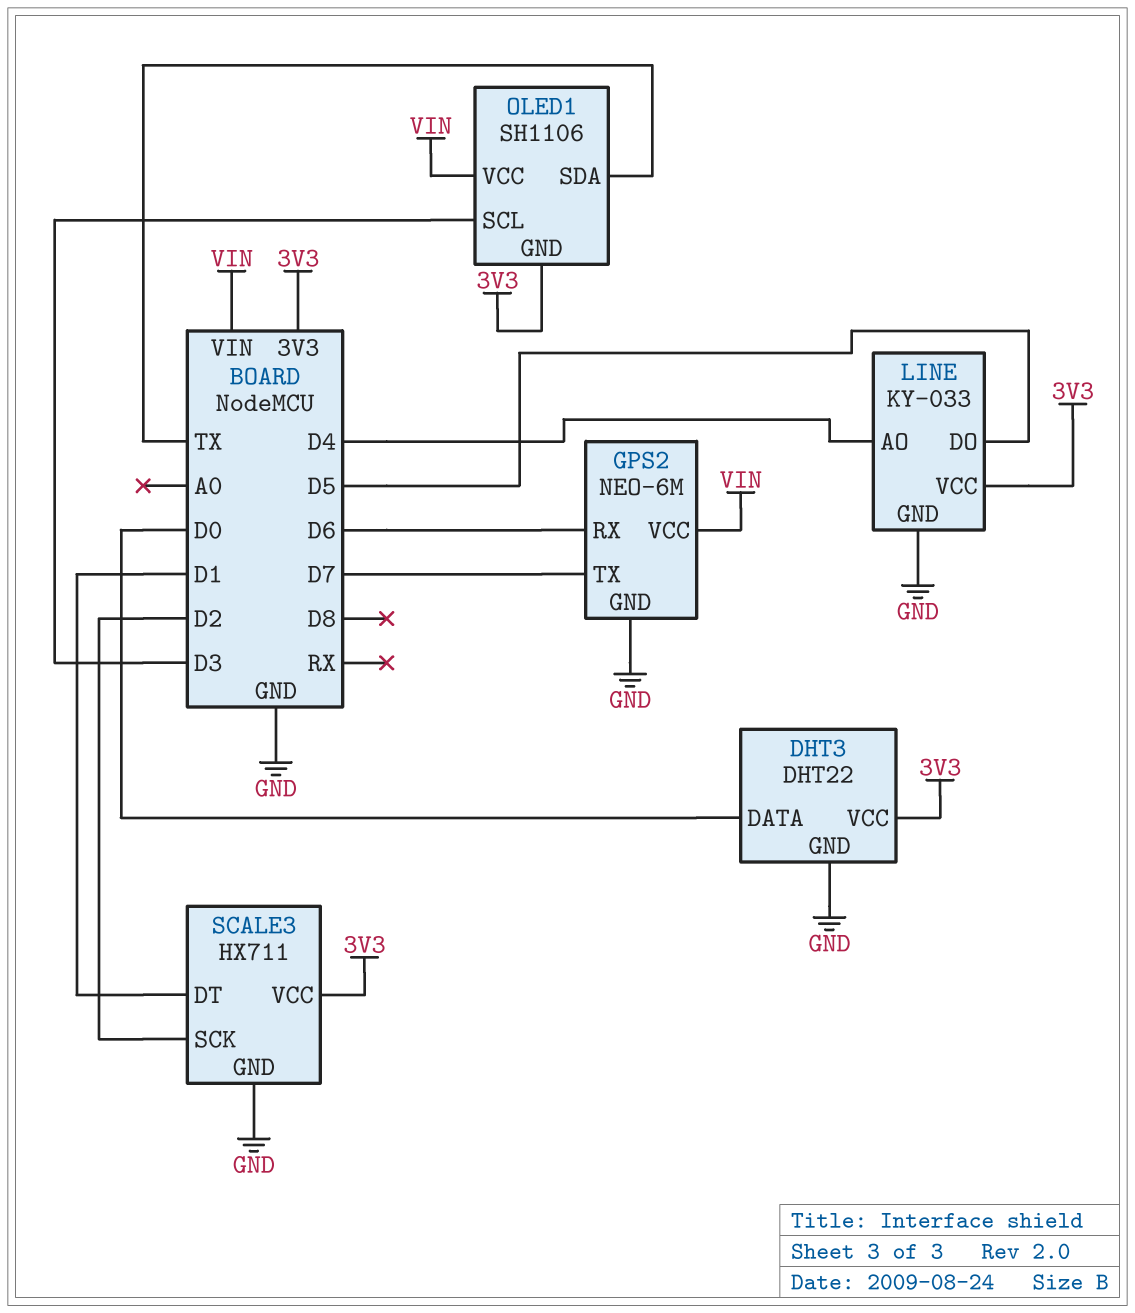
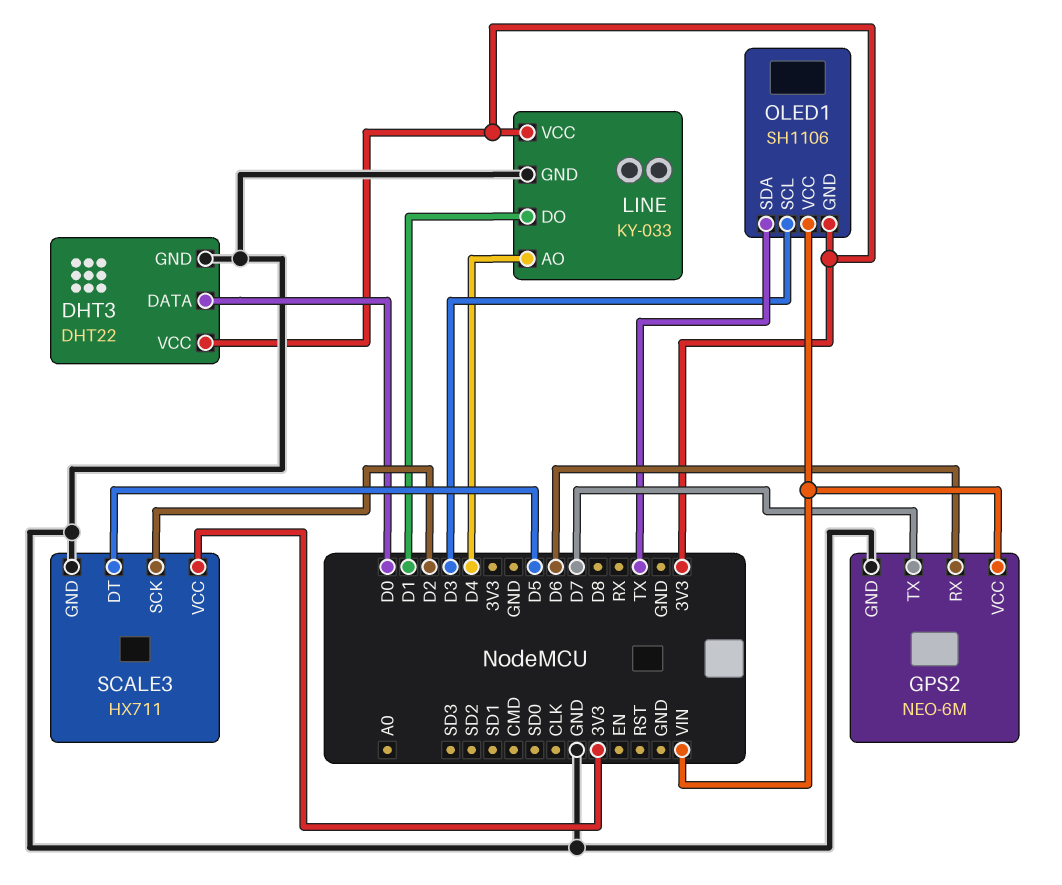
LINE pin DO: D5 -> D1
SCALE3 pin DT: D1 -> D5

